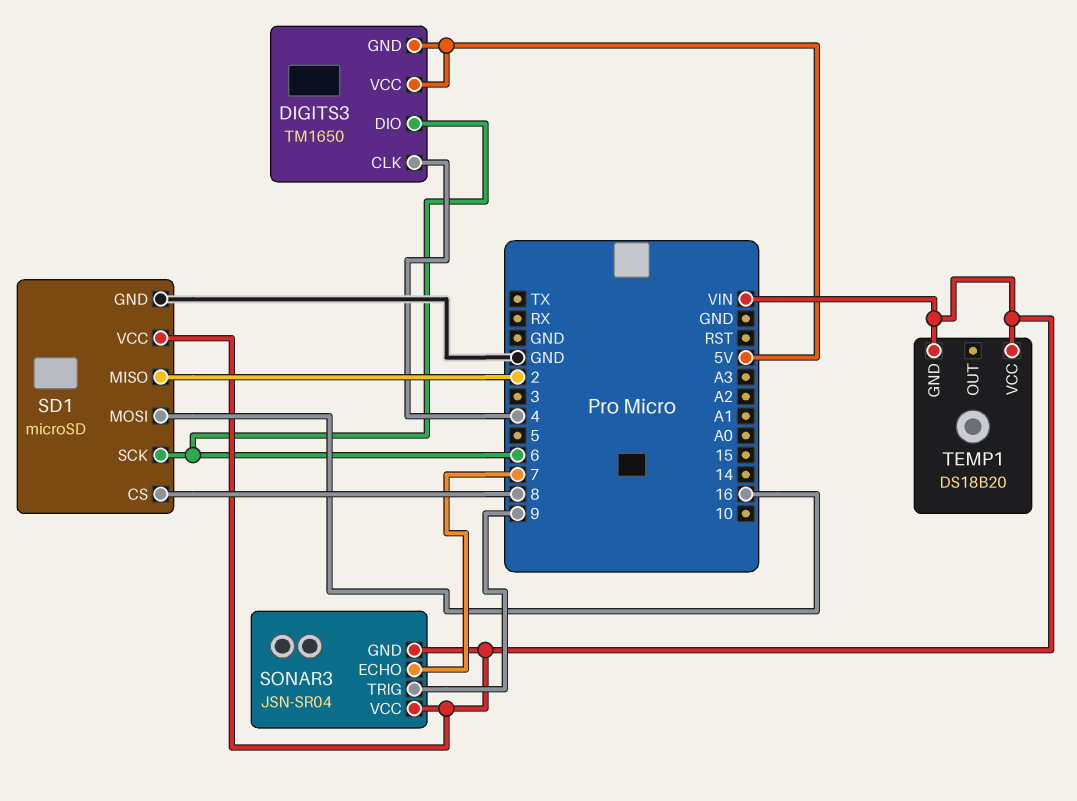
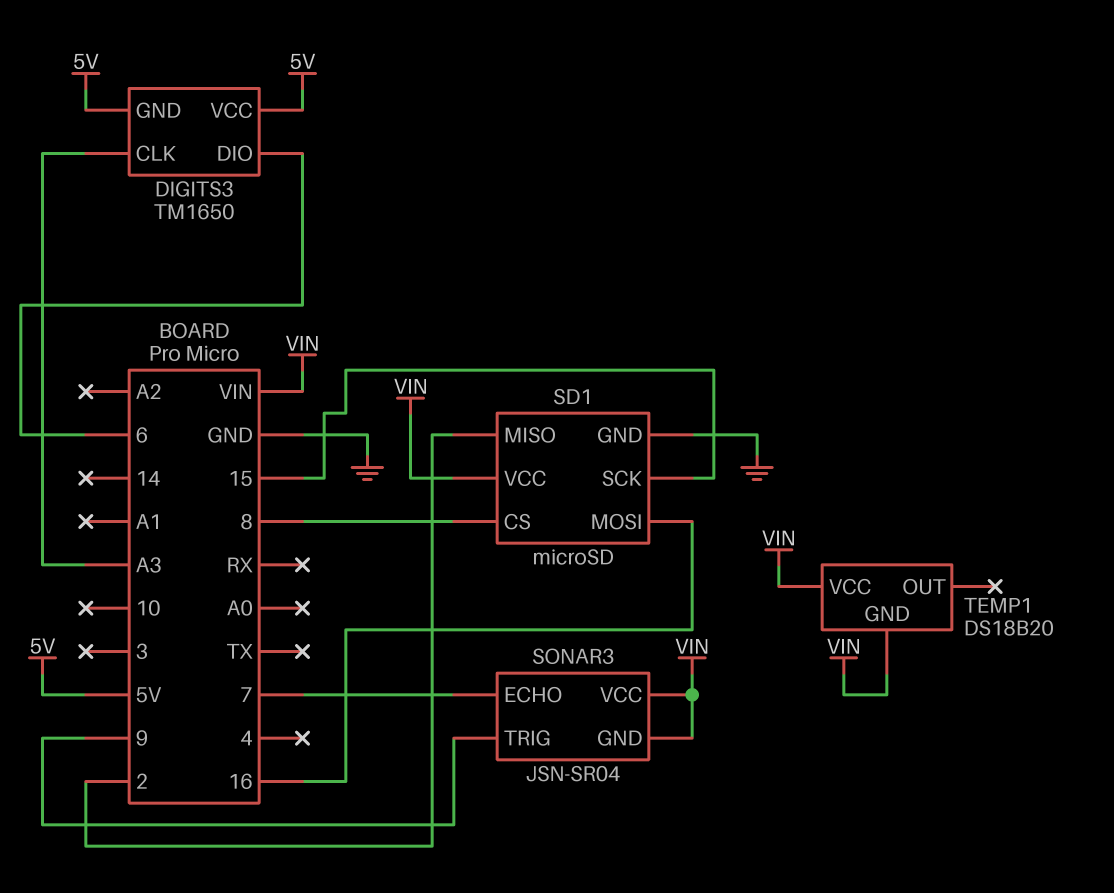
DIGITS3 pin CLK: 4 -> A3
SD1 pin SCK: 6 -> 15

